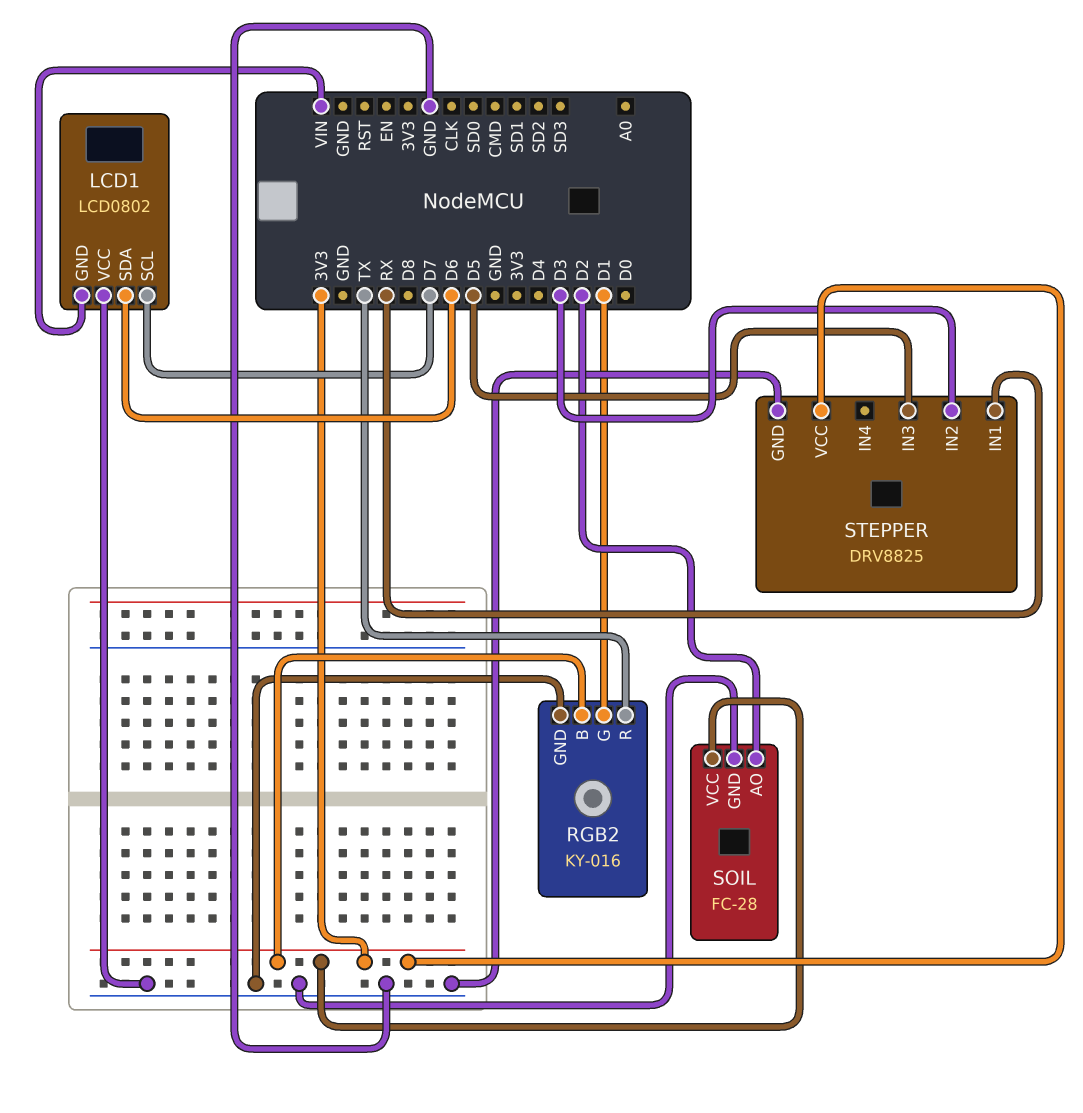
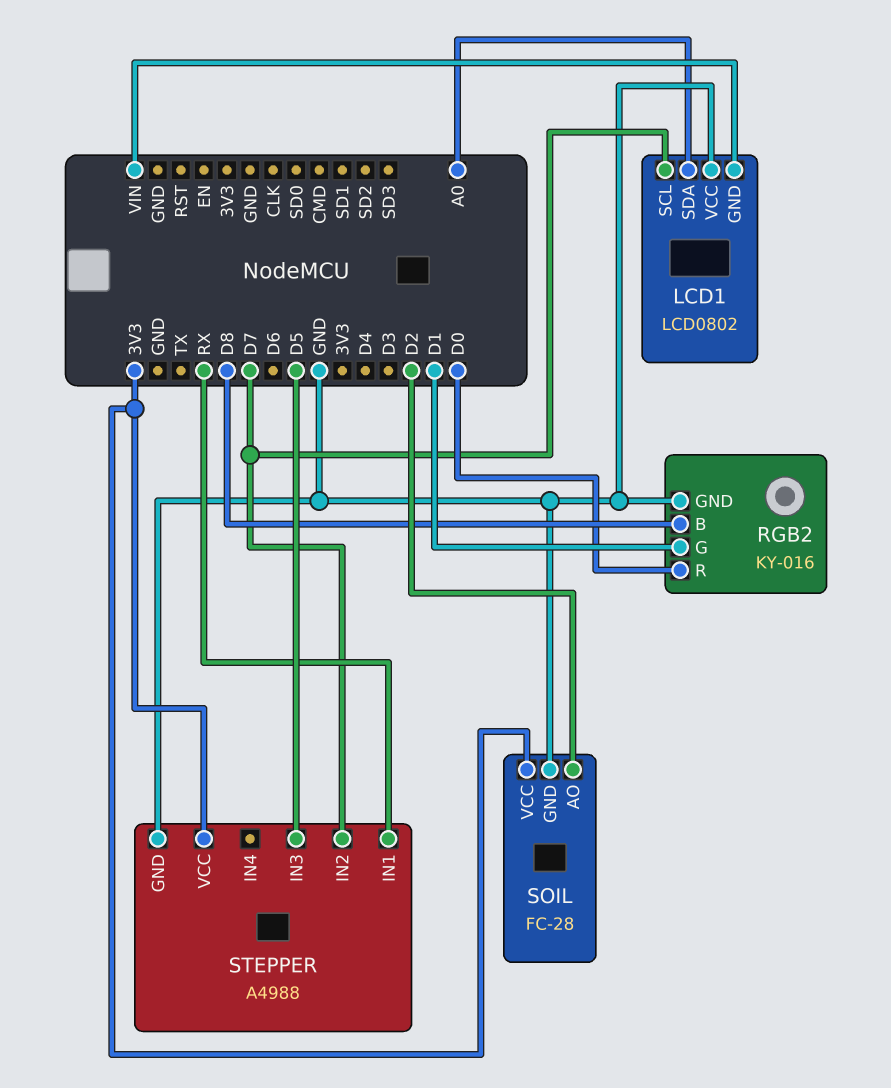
LCD1 pin SDA: D6 -> A0
RGB2 pin B: 3V3 -> D8
RGB2 pin R: TX -> D0
STEPPER: DRV8825 -> A4988
STEPPER pin IN2: D3 -> D7

